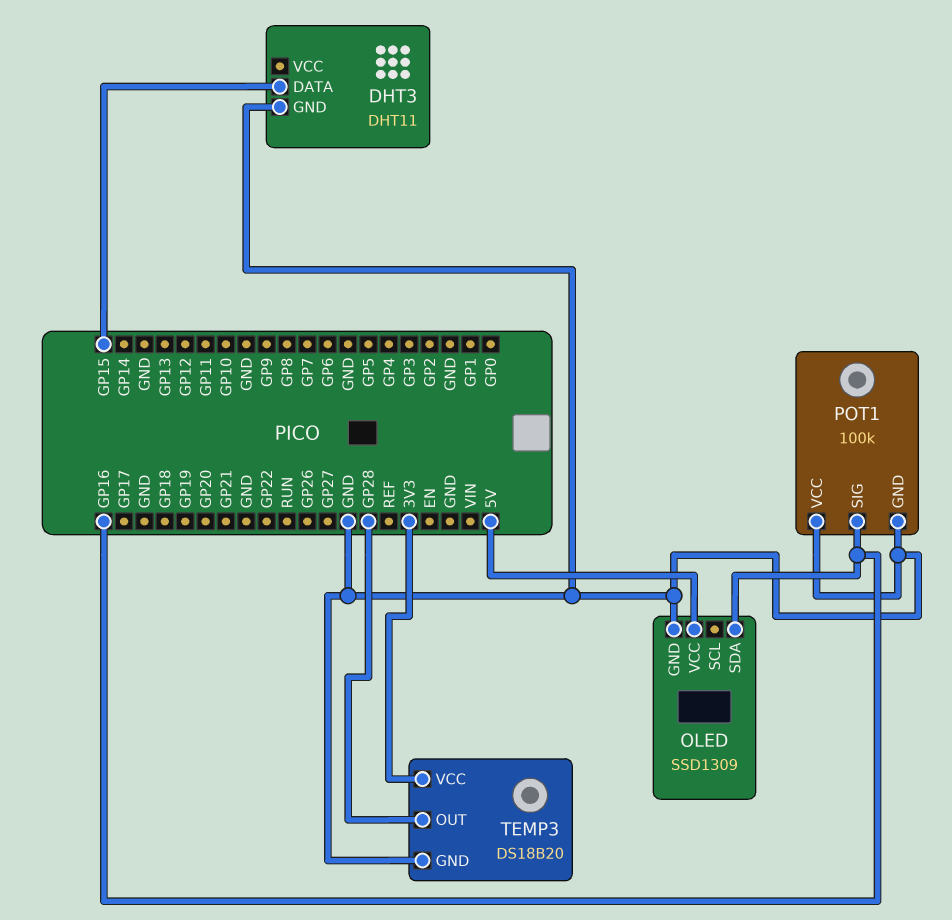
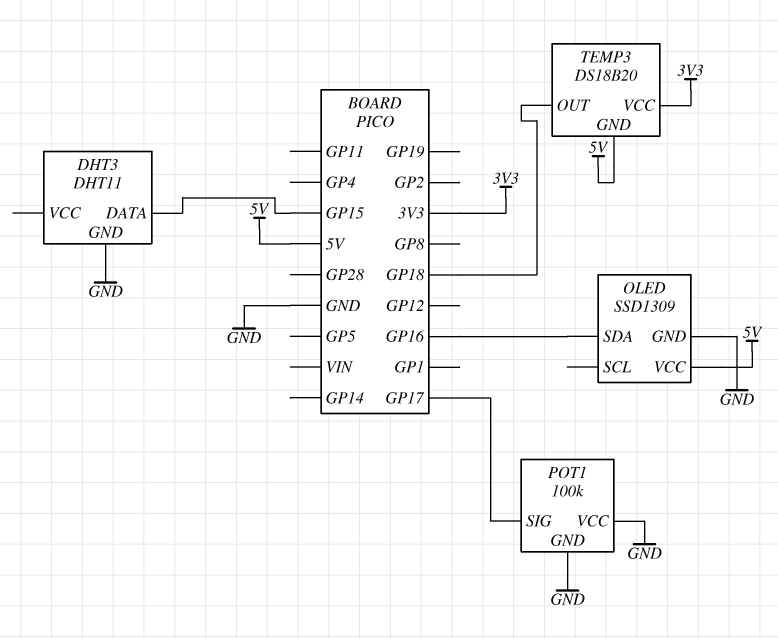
POT1 pin SIG: GP16 -> GP17
TEMP3 pin GND: GND -> 5V
TEMP3 pin OUT: GP28 -> GP18

